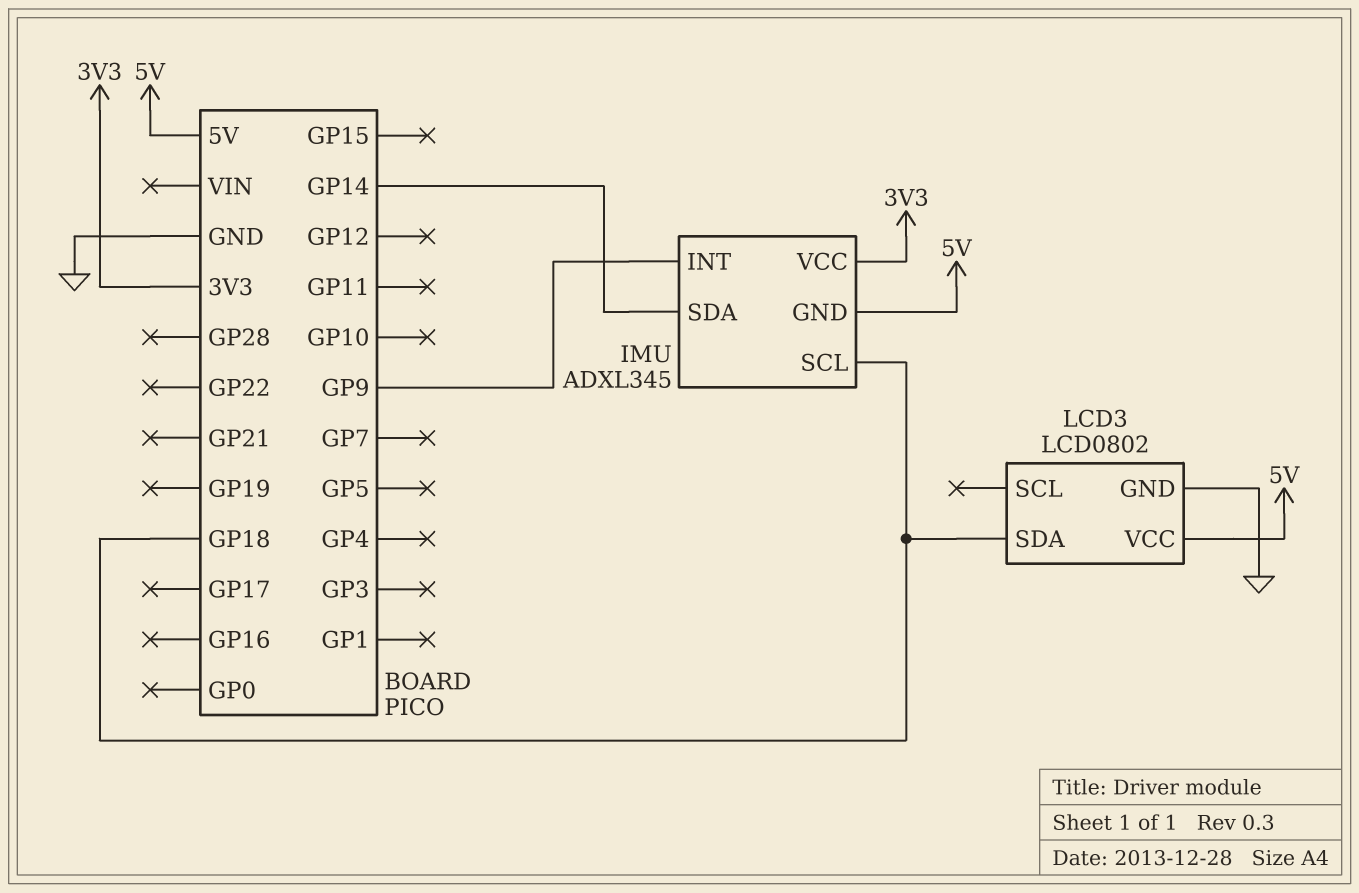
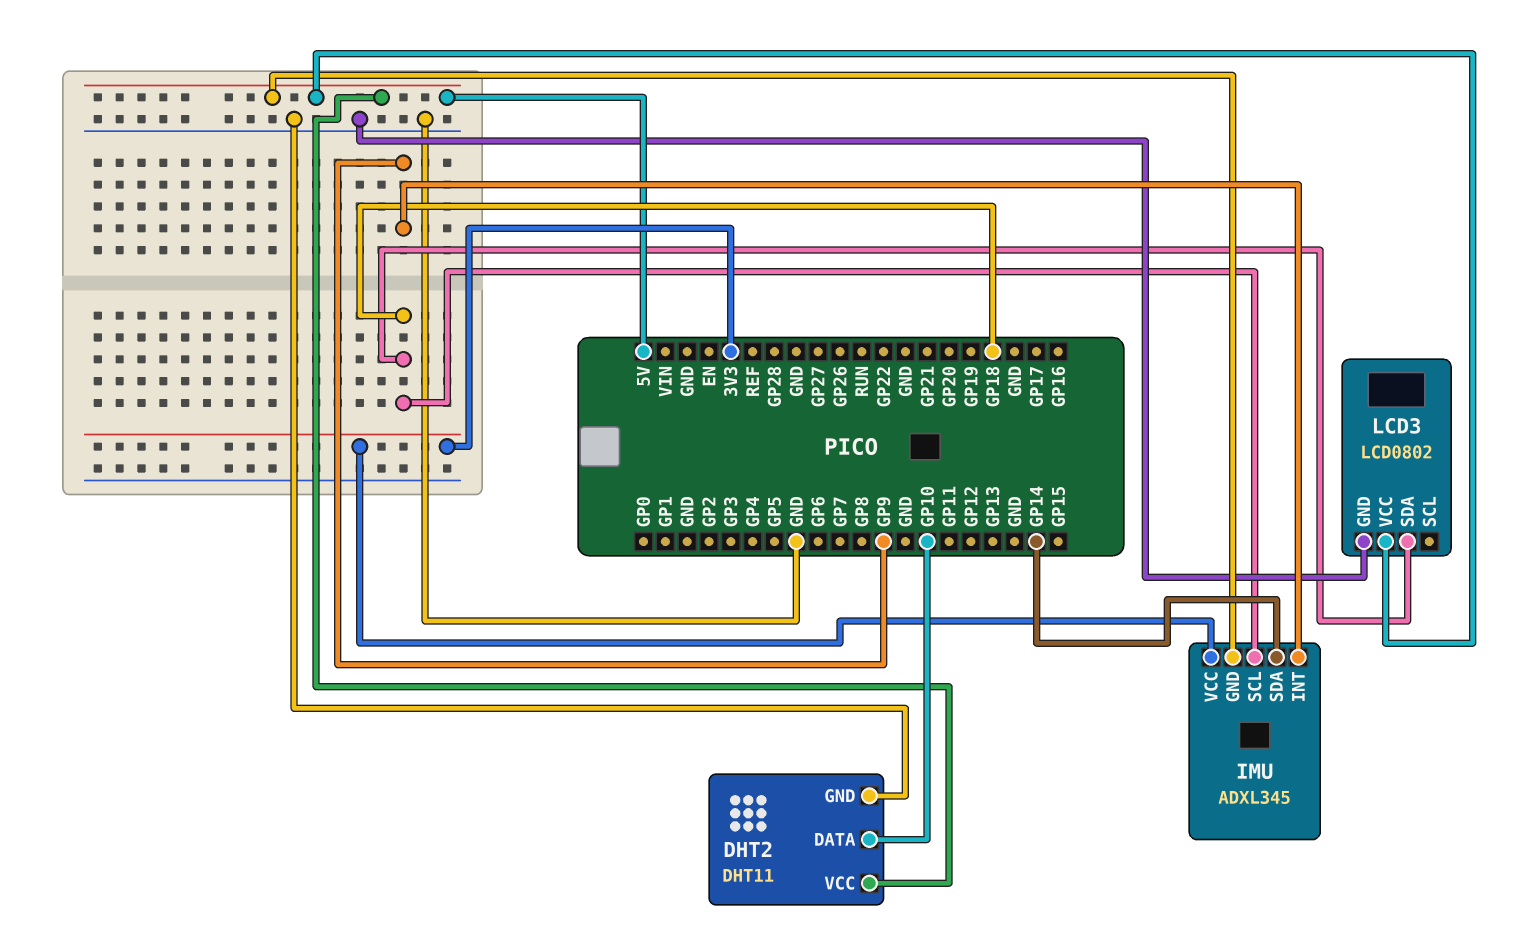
DHT2: none -> DHT11
DHT2 pin DATA: none -> GP10
DHT2 pin GND: none -> GND
DHT2 pin VCC: none -> 5V

